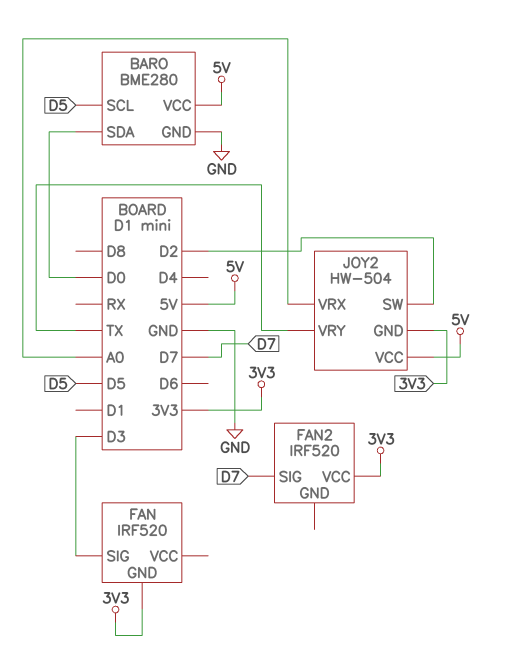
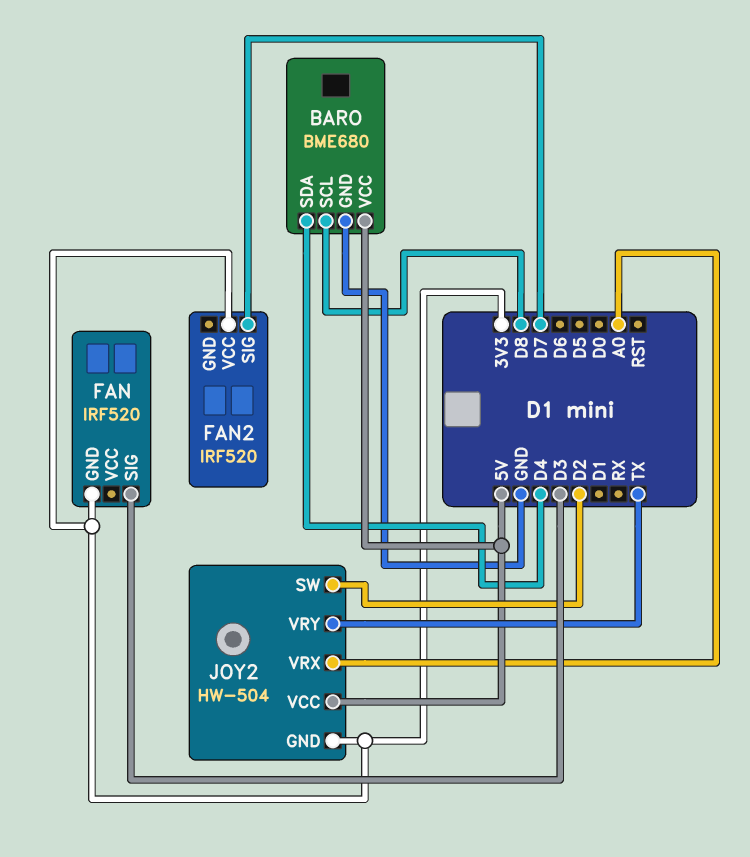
BARO: BME280 -> BME680
BARO pin SCL: D5 -> D8
BARO pin SDA: D0 -> D4

